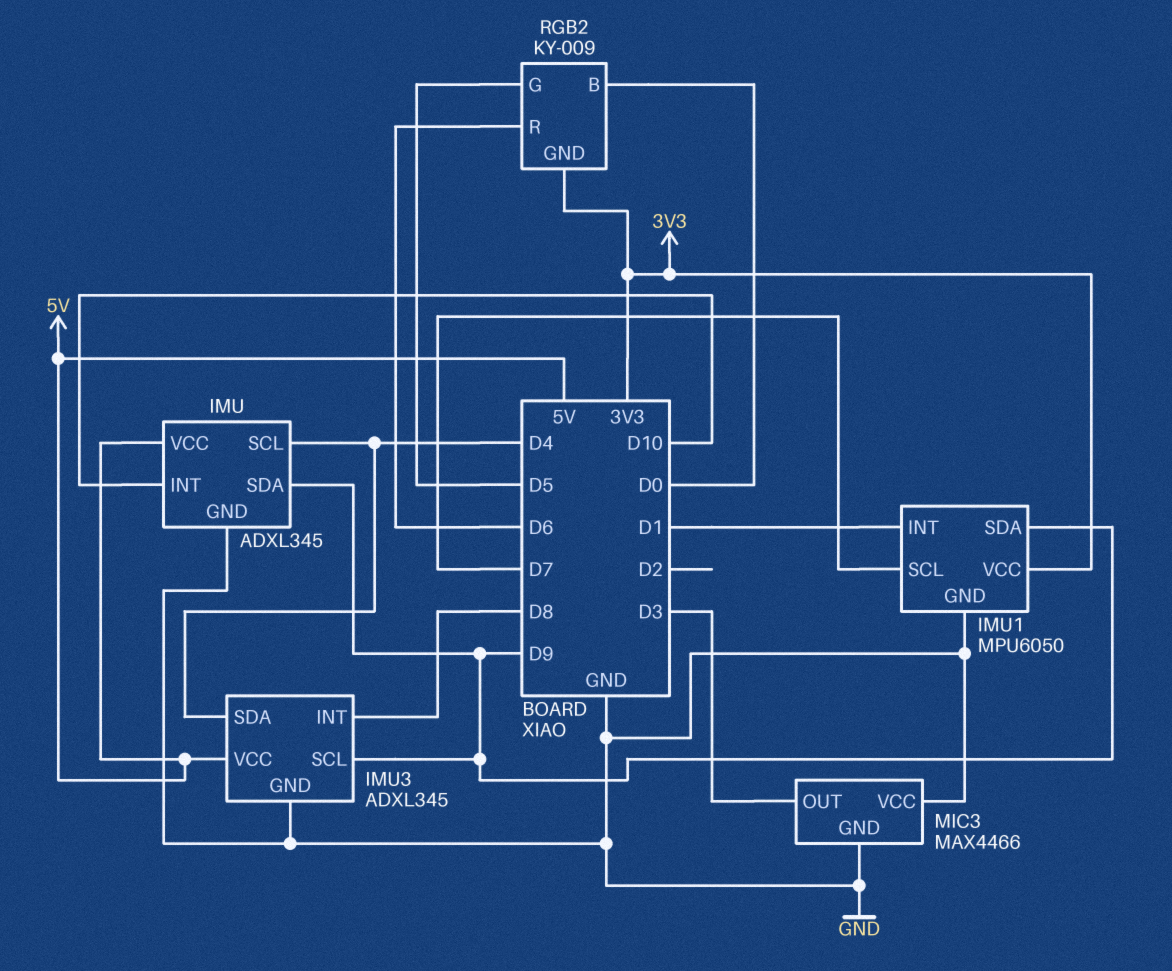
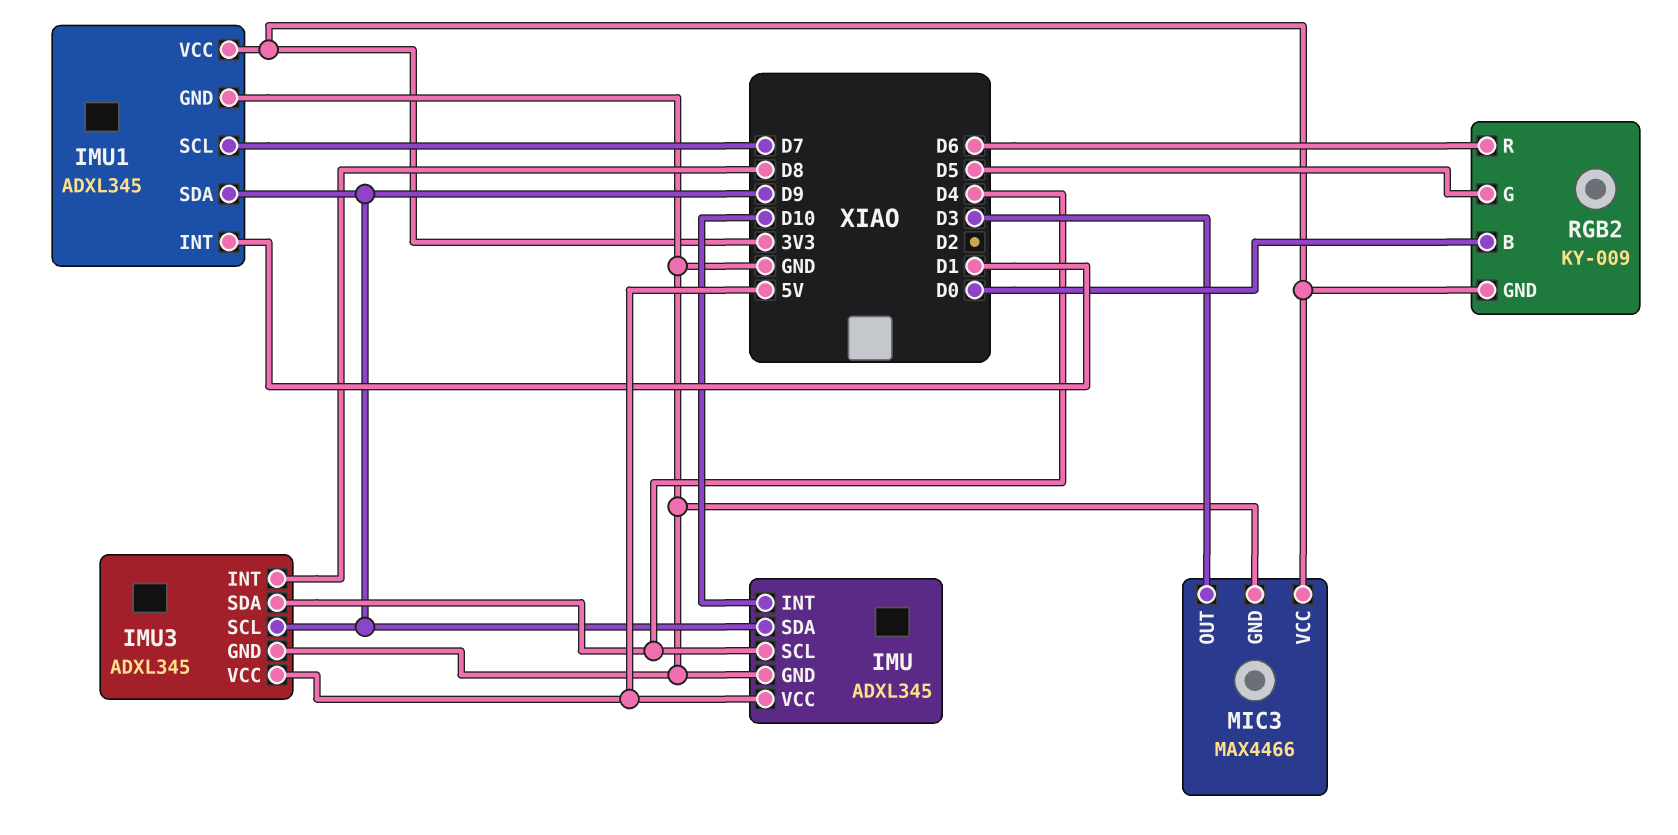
IMU1: MPU6050 -> ADXL345
MIC3 pin VCC: GND -> 3V3

